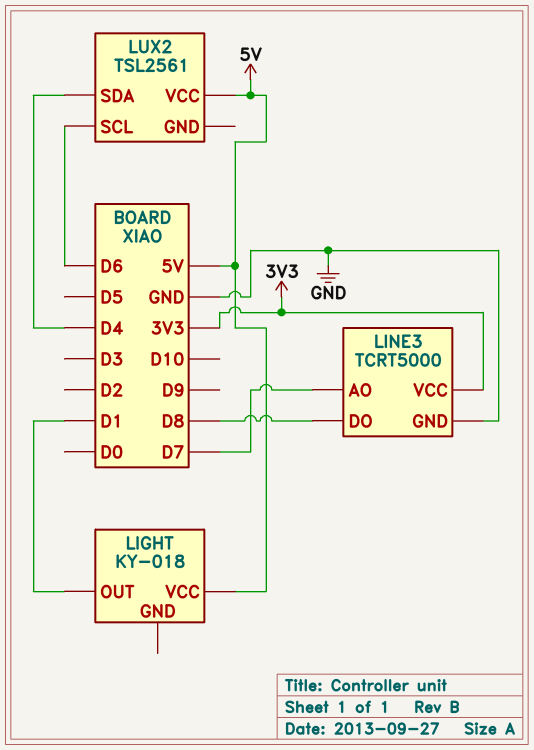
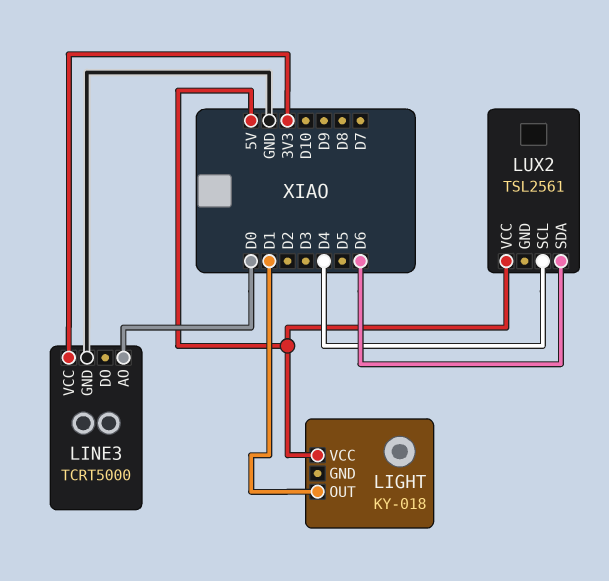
LINE3 pin AO: D7 -> D0
LINE3 pin DO: D8 -> none
LUX2 pin SCL: D6 -> D4
LUX2 pin SDA: D4 -> D6

